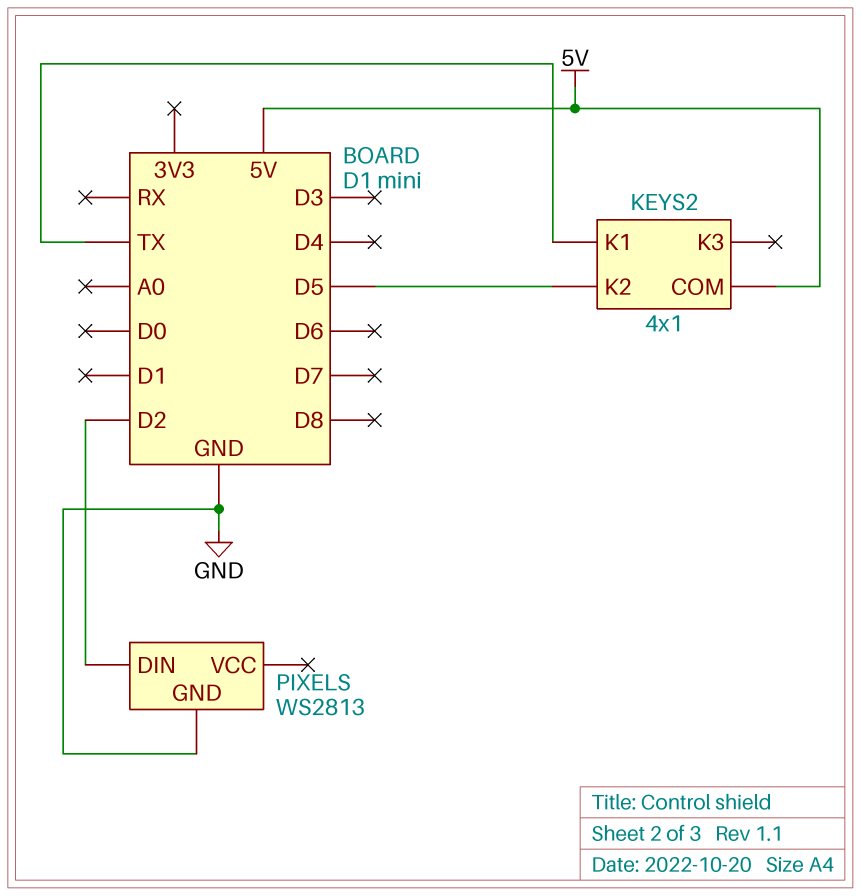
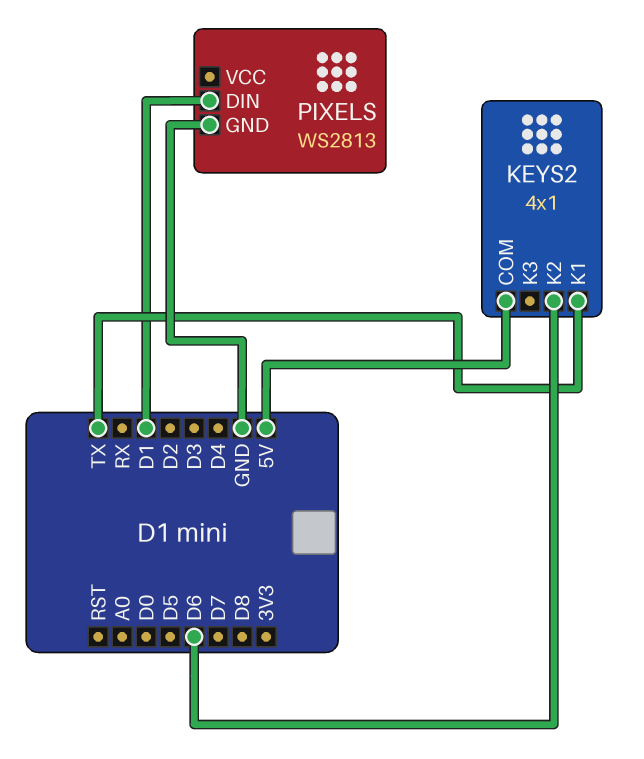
KEYS2 pin K2: D5 -> D6
PIXELS pin DIN: D2 -> D1

